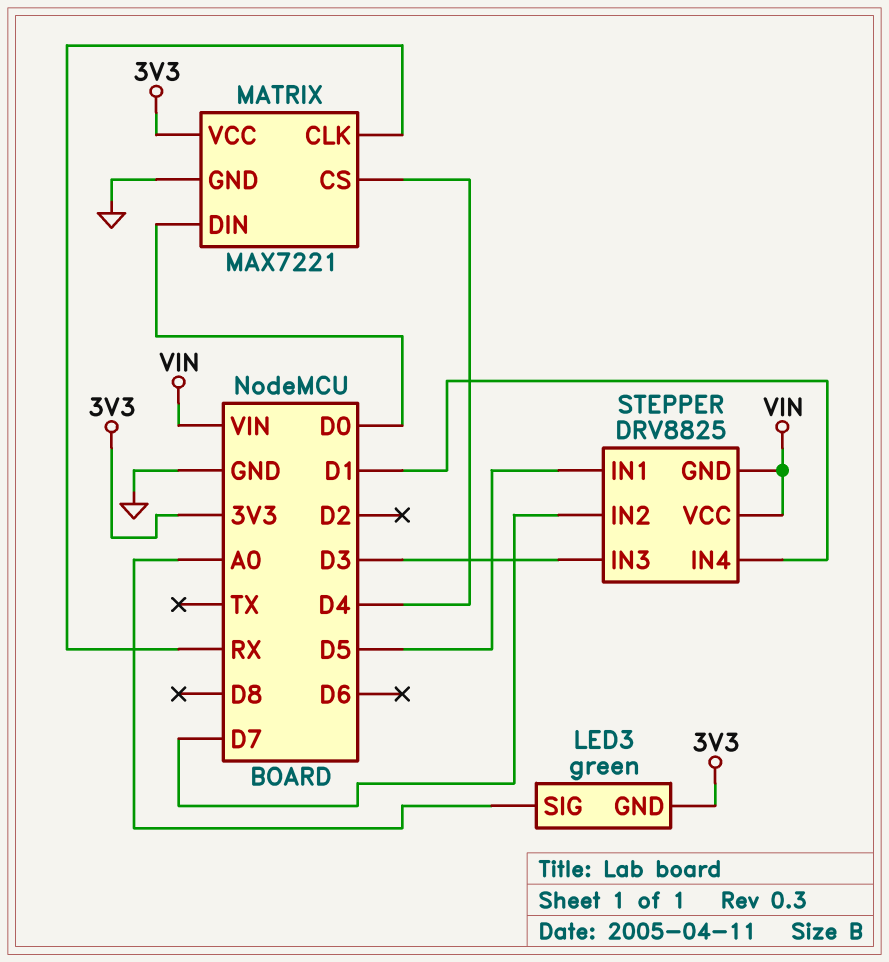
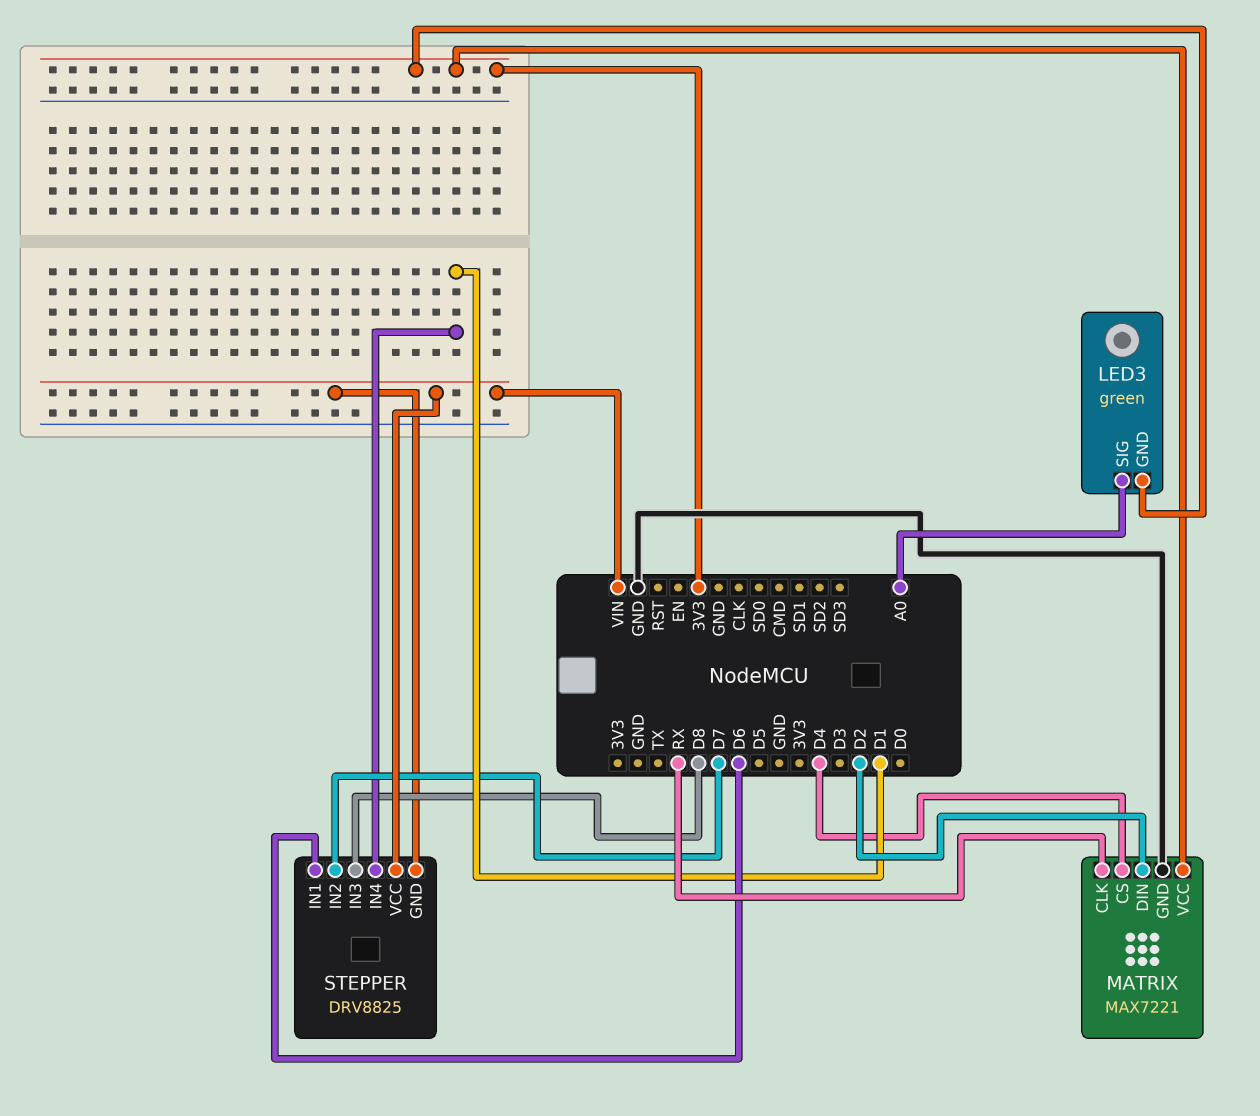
MATRIX pin DIN: D0 -> D2
STEPPER pin IN1: D5 -> D6
STEPPER pin IN3: D3 -> D8

